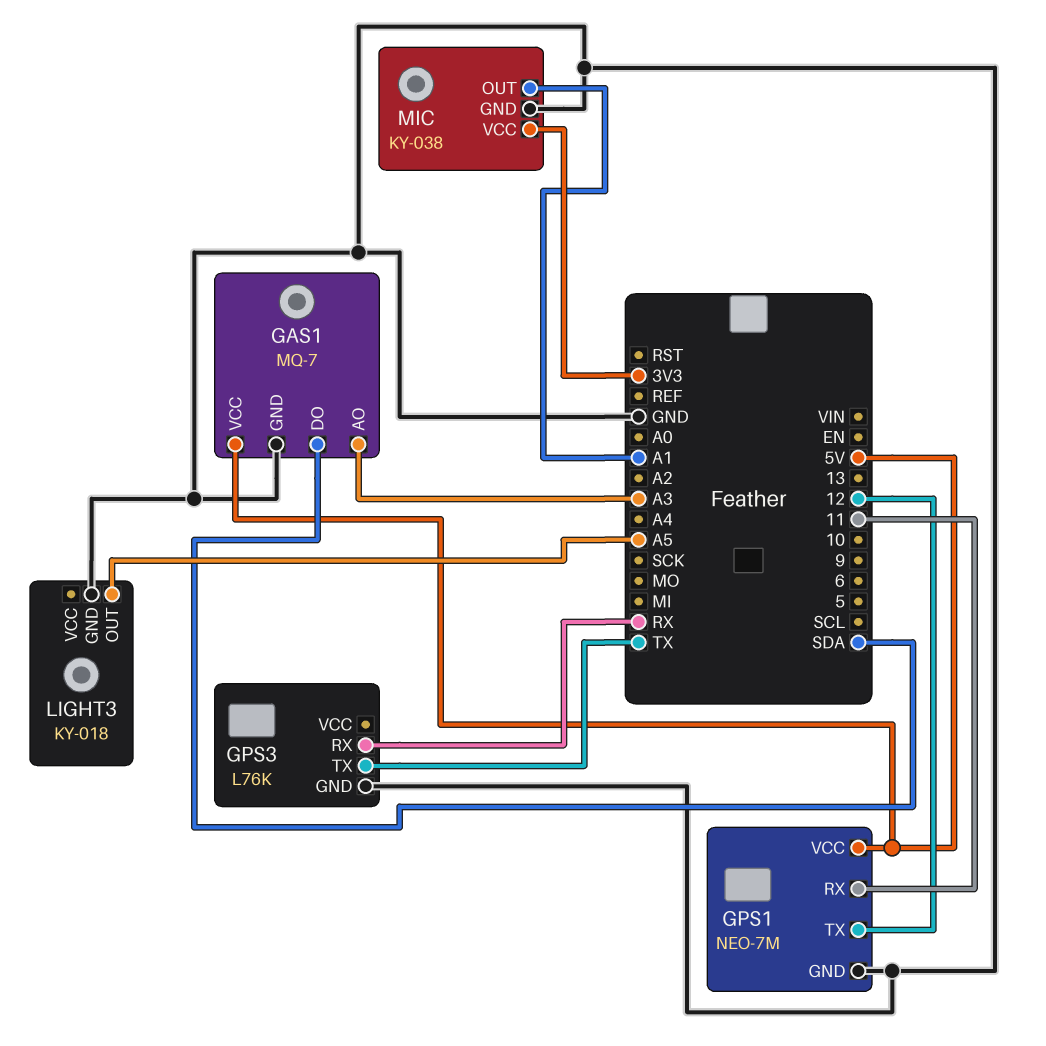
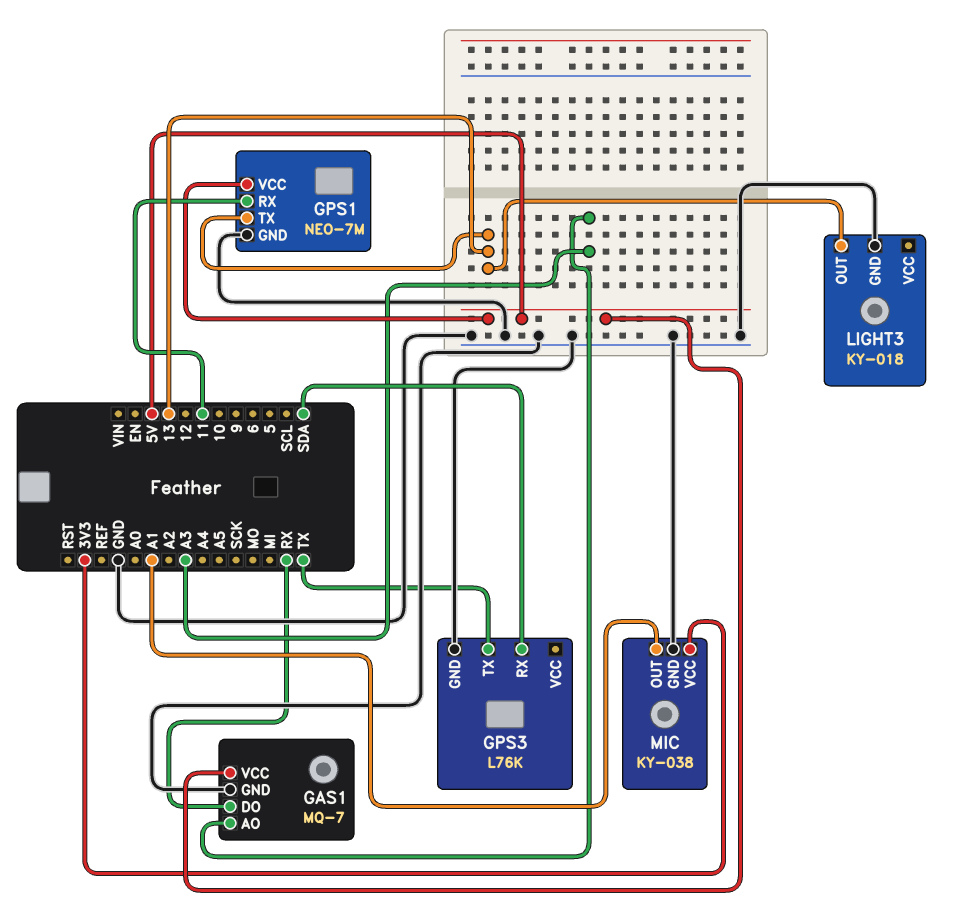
GAS1 pin DO: SDA -> RX
GPS1 pin TX: 12 -> 13
GPS3 pin RX: RX -> SDA
LIGHT3 pin OUT: A5 -> 13

